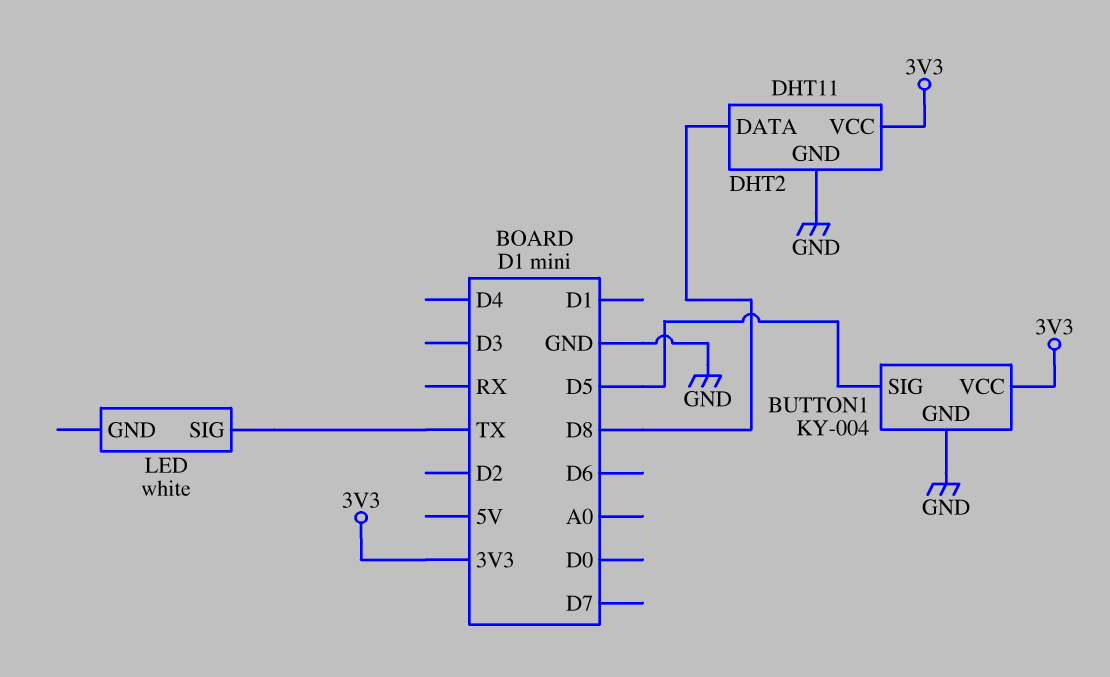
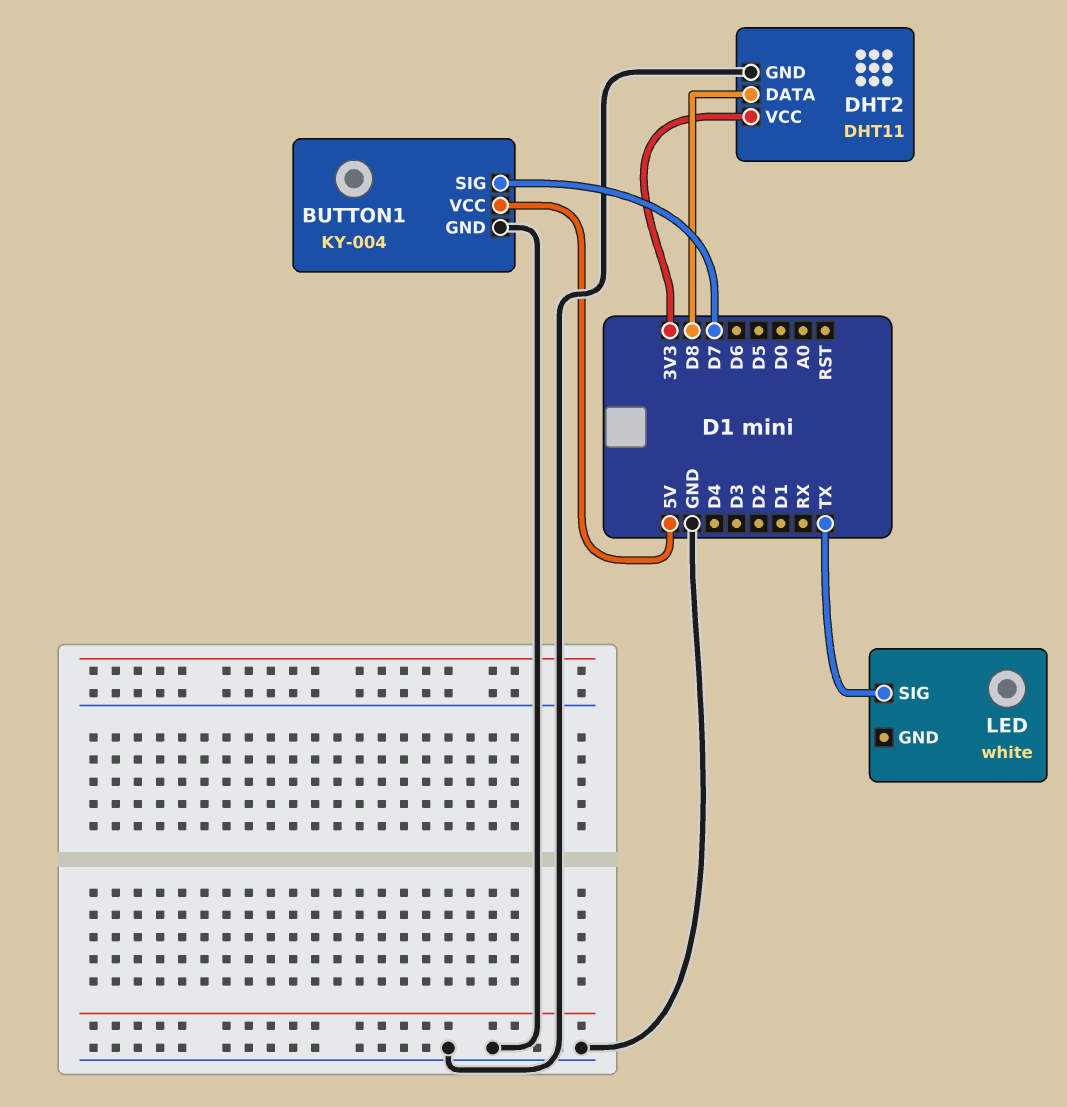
BUTTON1 pin SIG: D5 -> D7
BUTTON1 pin VCC: 3V3 -> 5V

